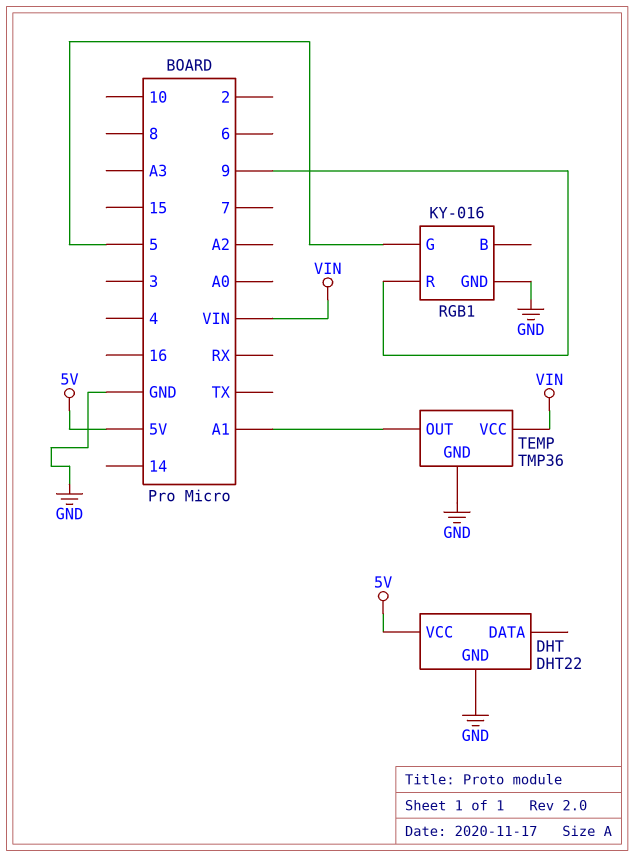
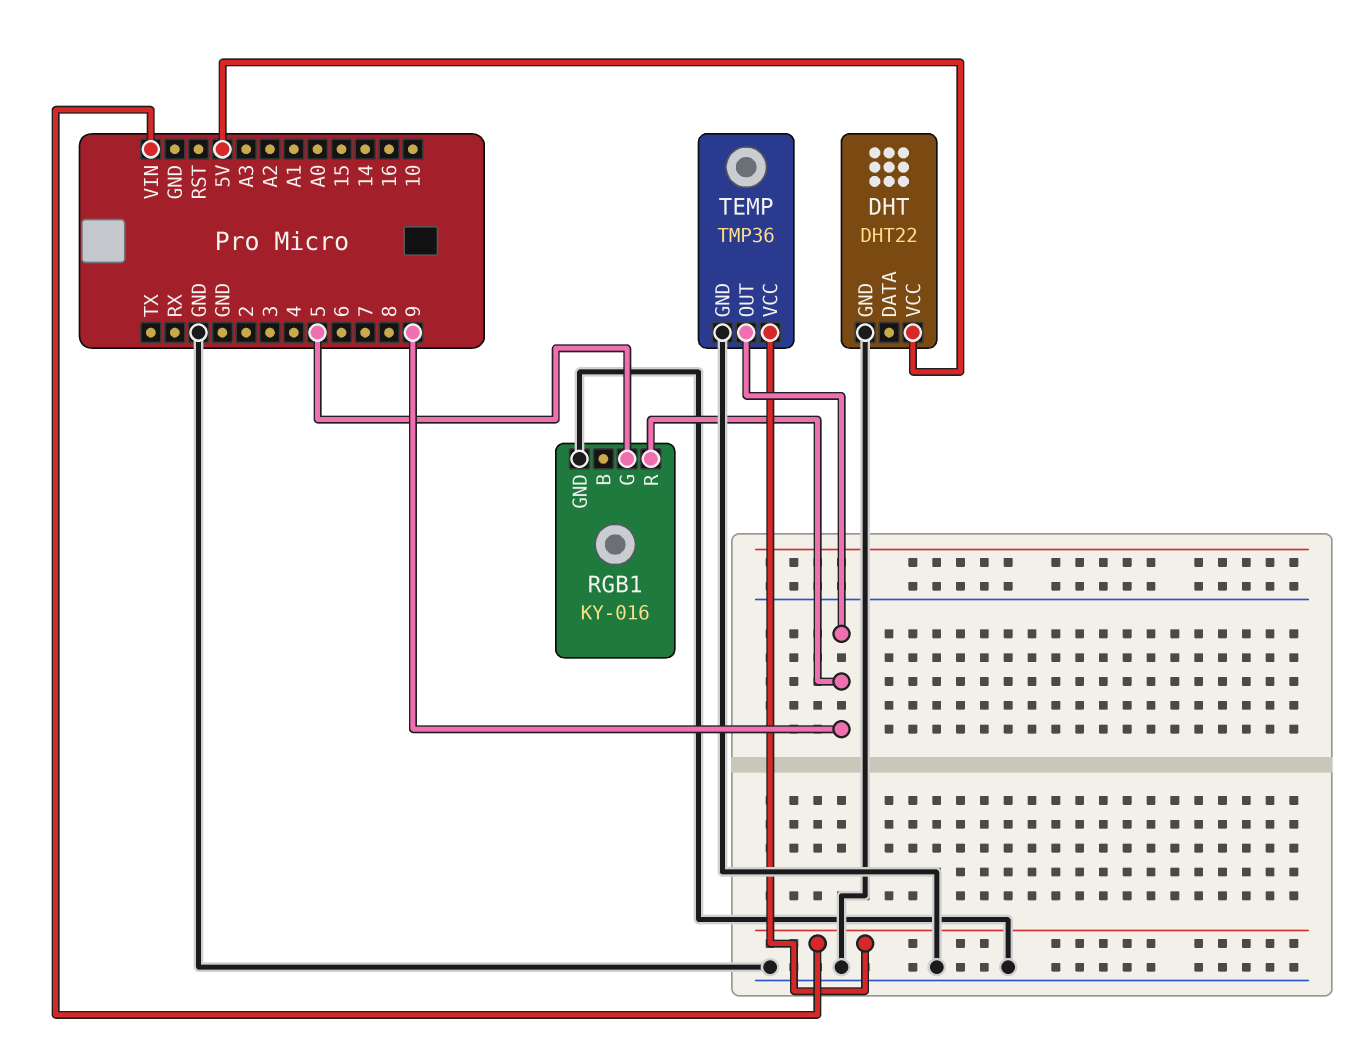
TEMP pin OUT: A1 -> 9

